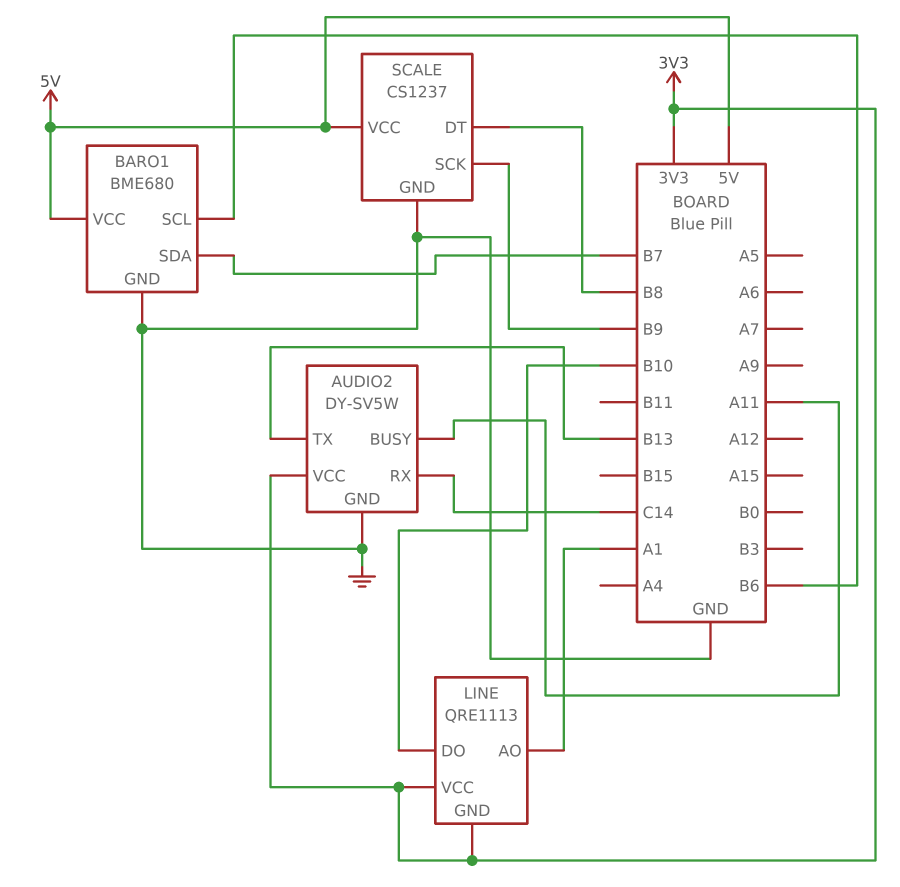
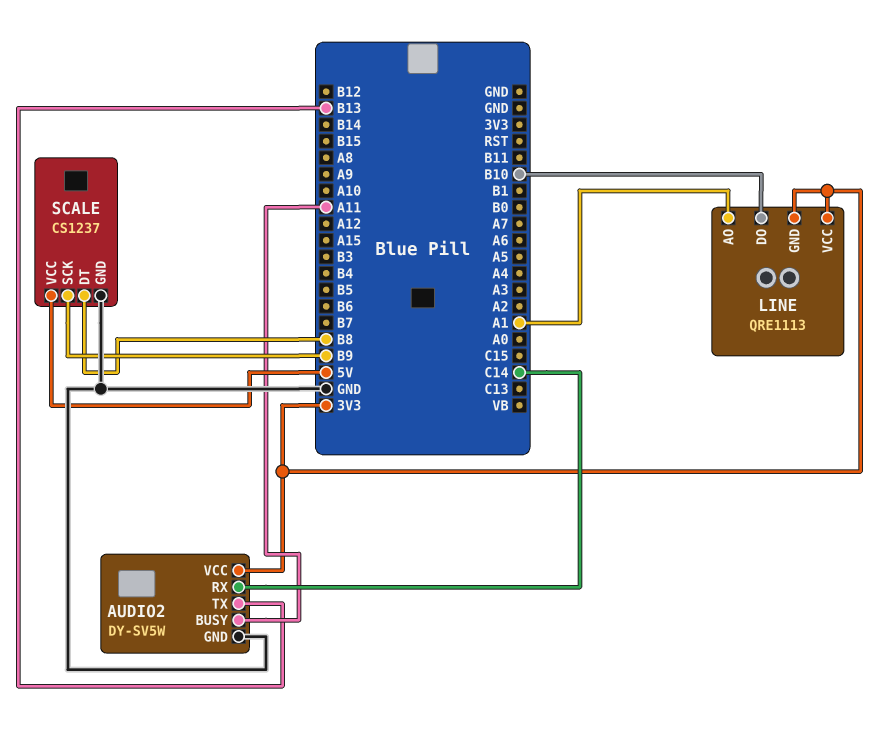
BARO1: BME680 -> none
BARO1 pin GND: GND -> none
BARO1 pin SCL: B6 -> none
BARO1 pin SDA: B7 -> none
BARO1 pin VCC: 5V -> none

